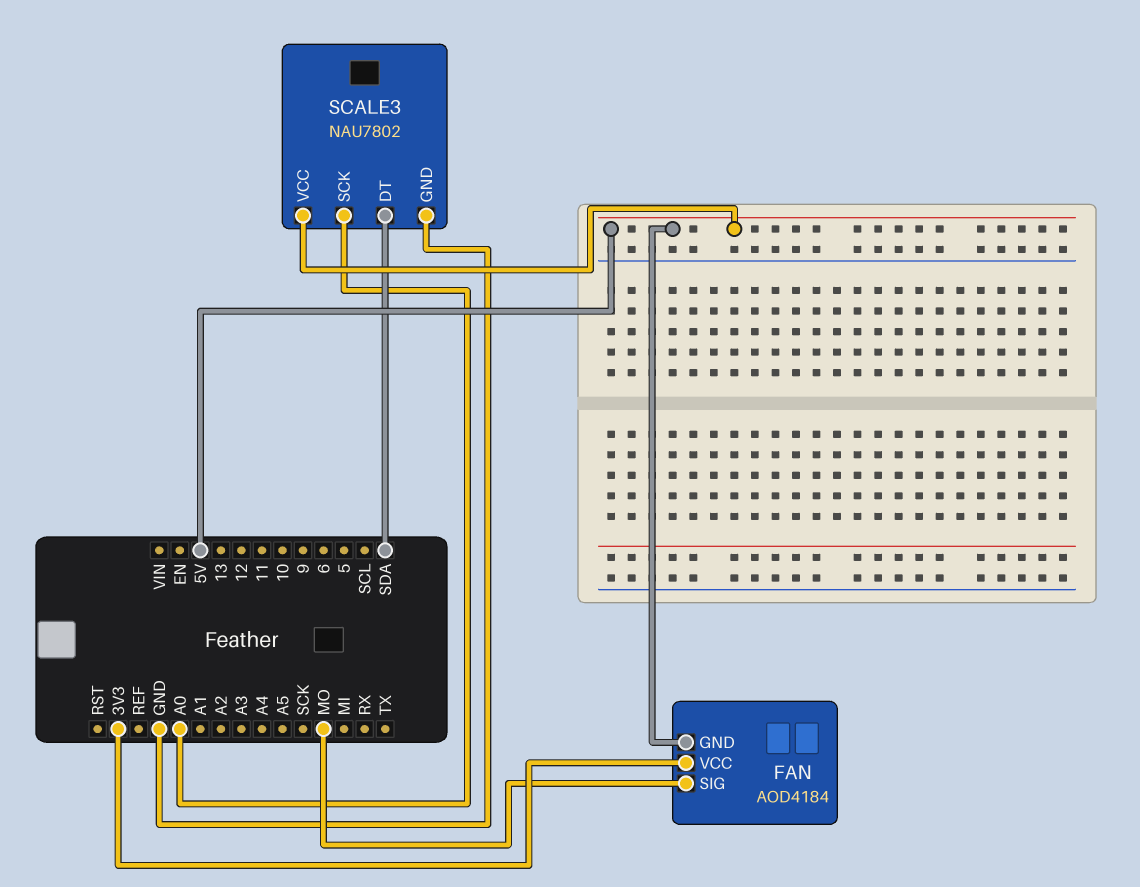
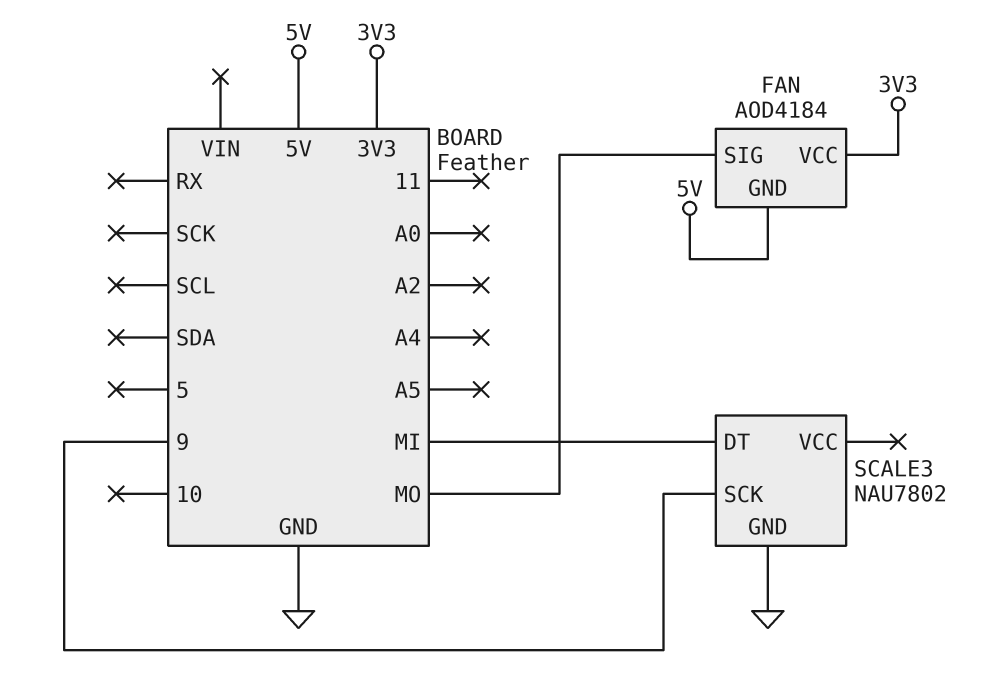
SCALE3 pin DT: SDA -> MI
SCALE3 pin SCK: A0 -> 9
SCALE3 pin VCC: 5V -> none

